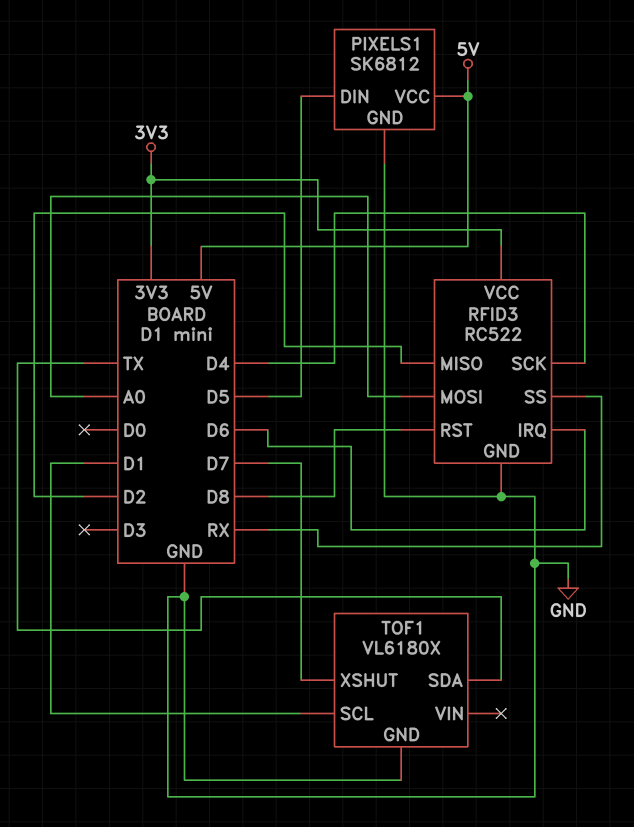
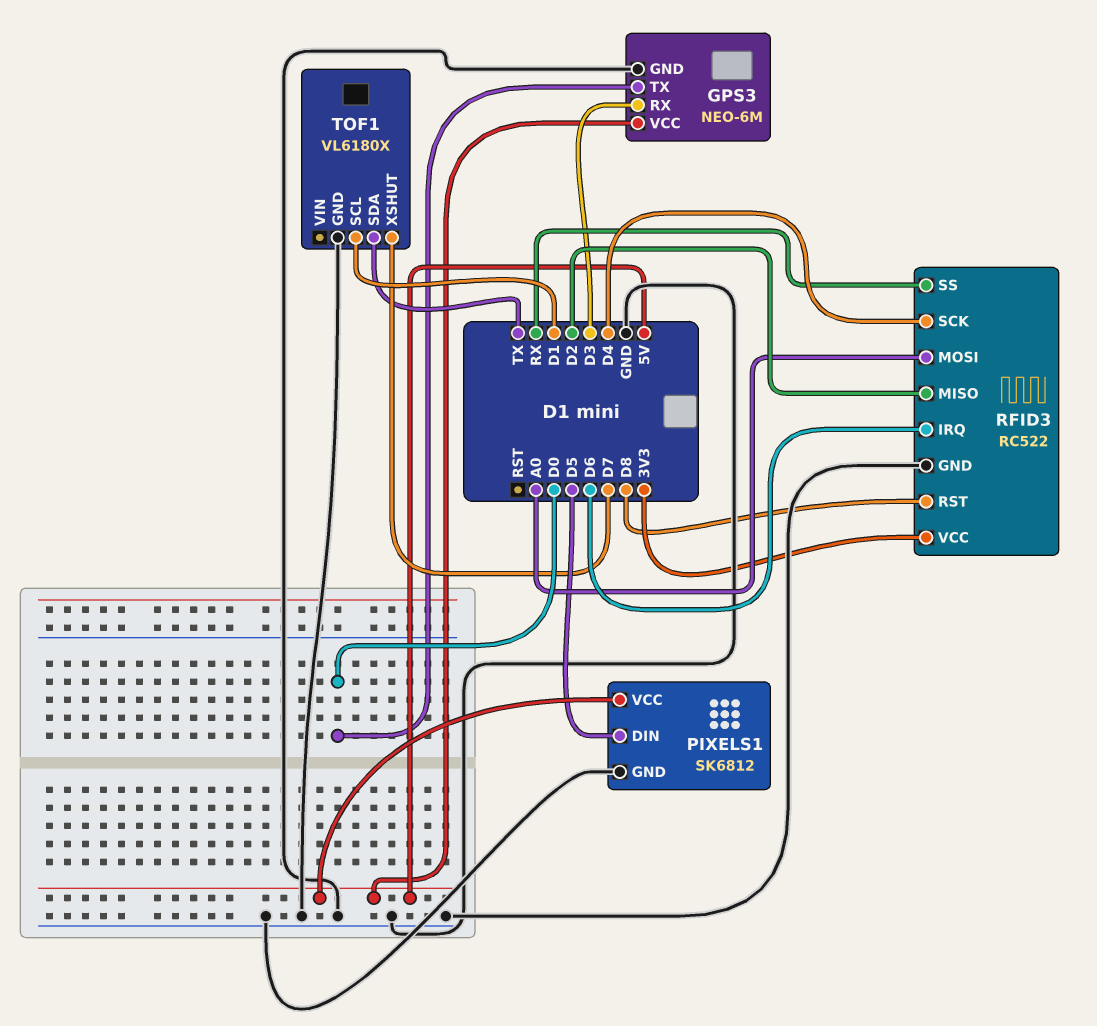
GPS3: none -> NEO-6M
GPS3 pin GND: none -> GND
GPS3 pin RX: none -> D3
GPS3 pin TX: none -> D0
GPS3 pin VCC: none -> 5V

